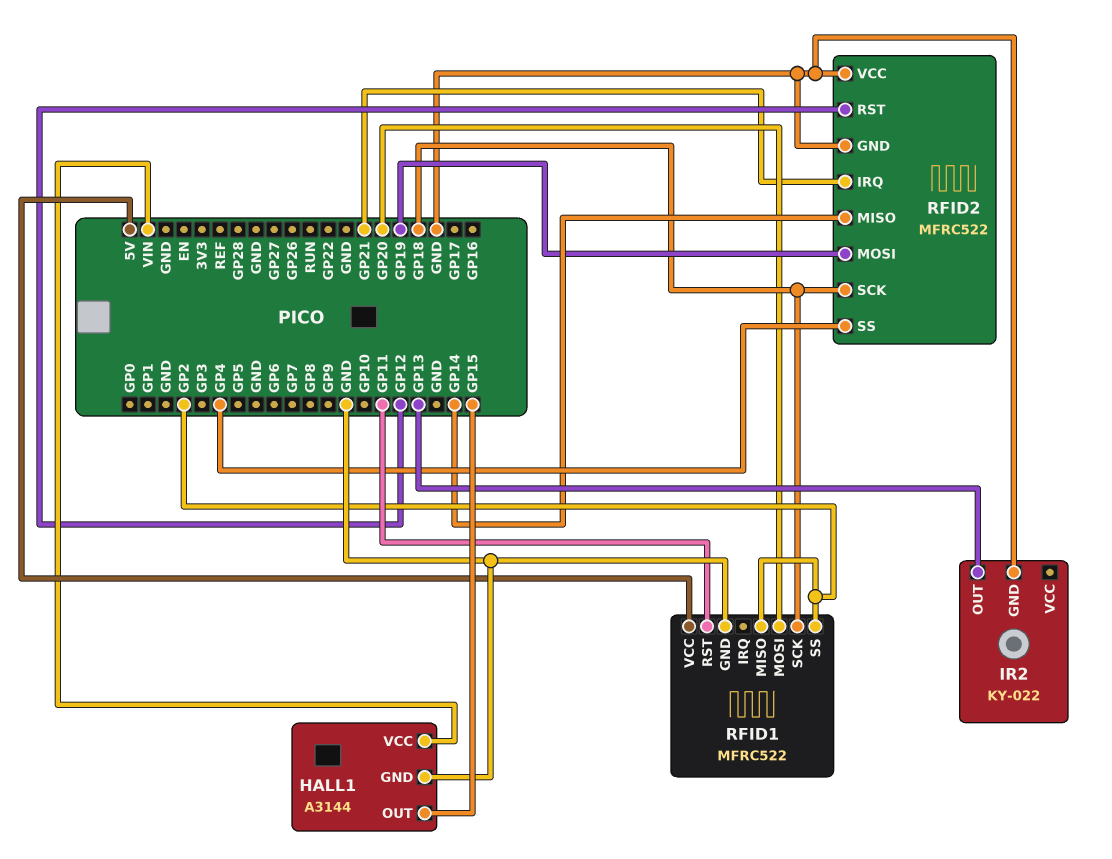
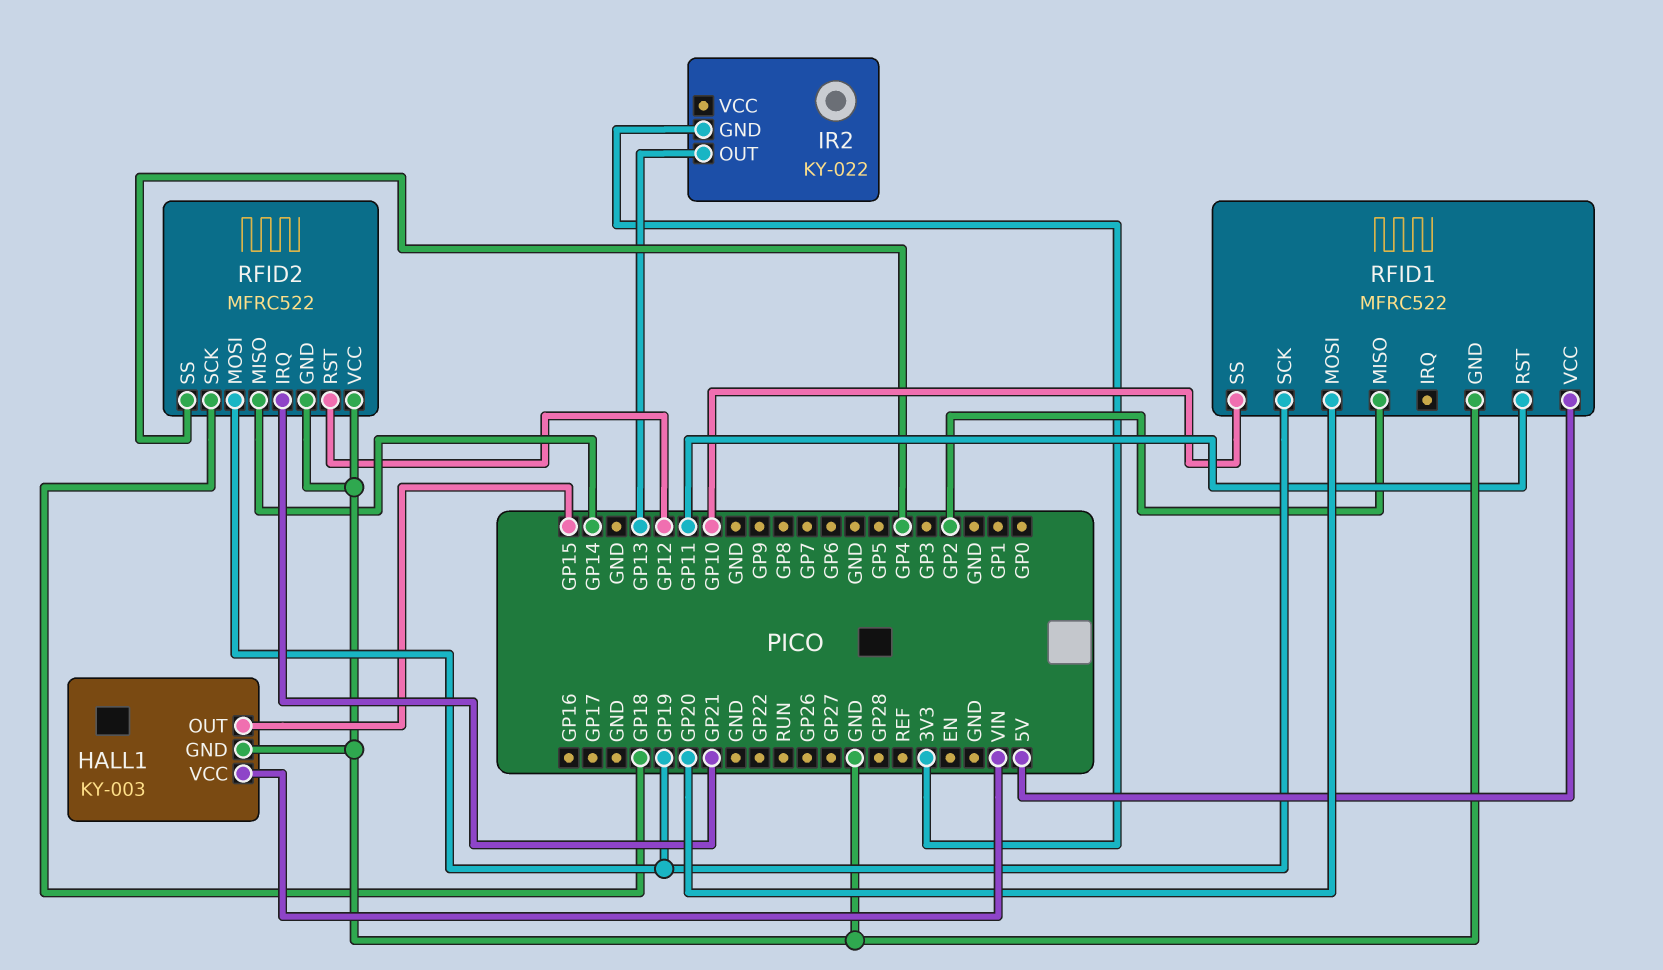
HALL1: A3144 -> KY-003
IR2 pin GND: GND -> 3V3
RFID1 pin SCK: GP18 -> GP19
RFID1 pin SS: GP2 -> GP10

